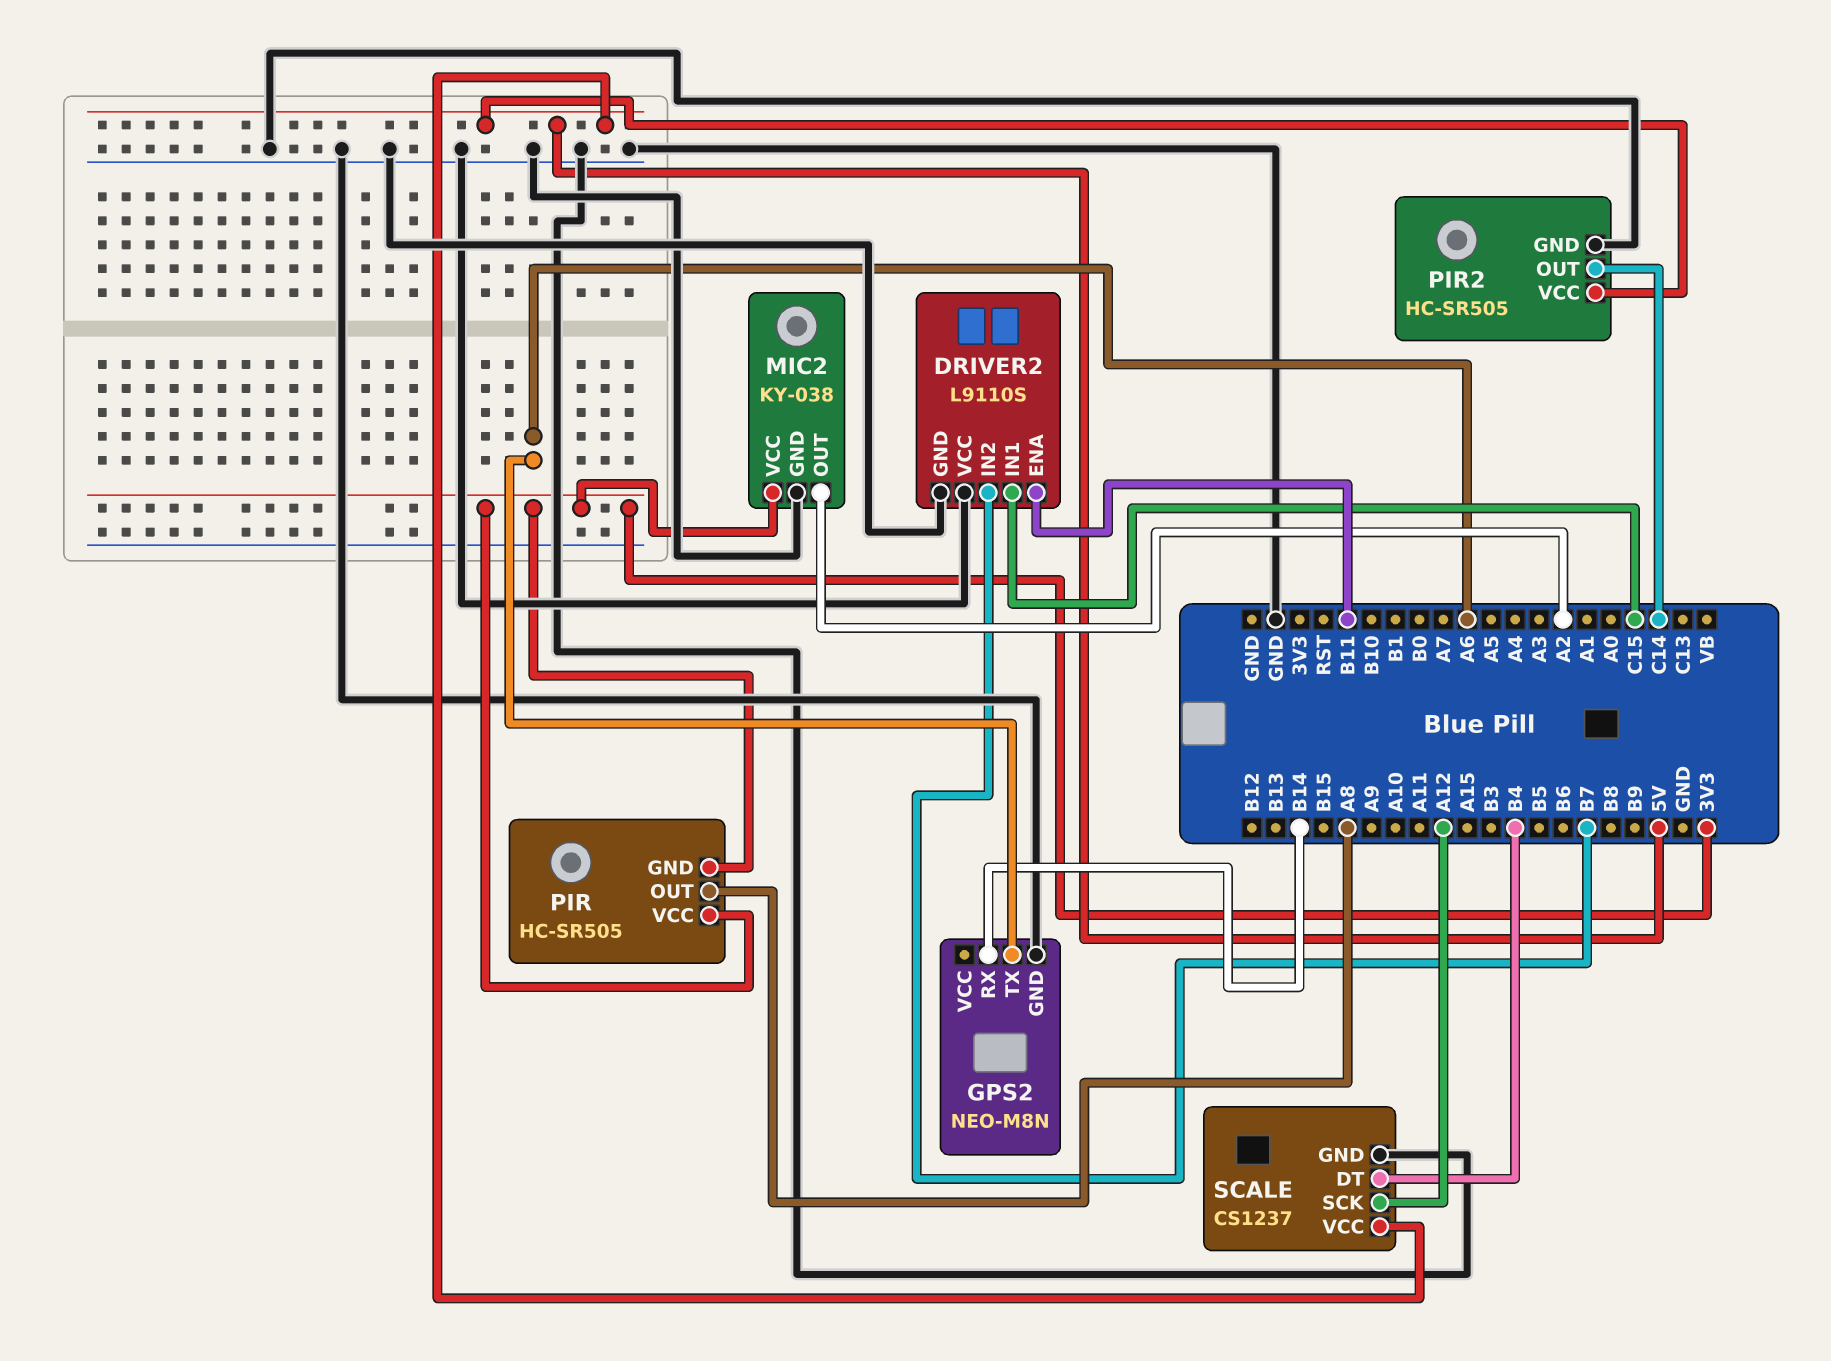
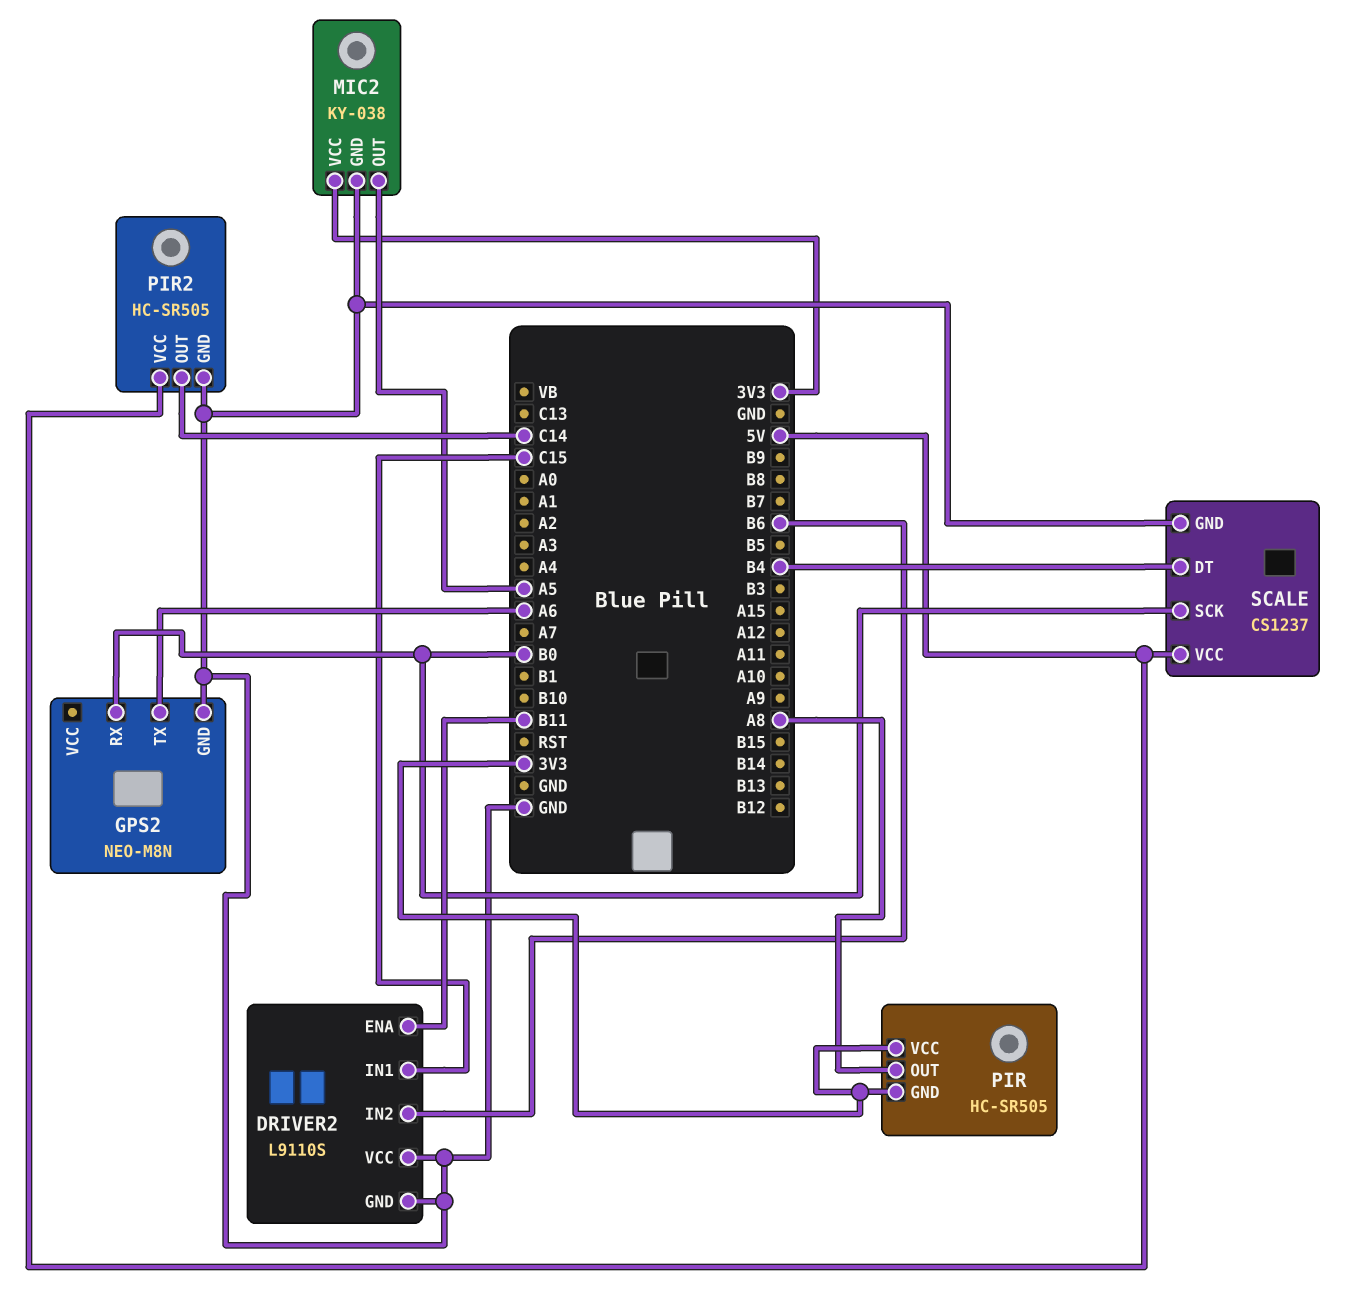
DRIVER2 pin IN2: B7 -> B6
GPS2 pin RX: B14 -> B0
MIC2 pin OUT: A2 -> A5
SCALE pin SCK: A12 -> B0

